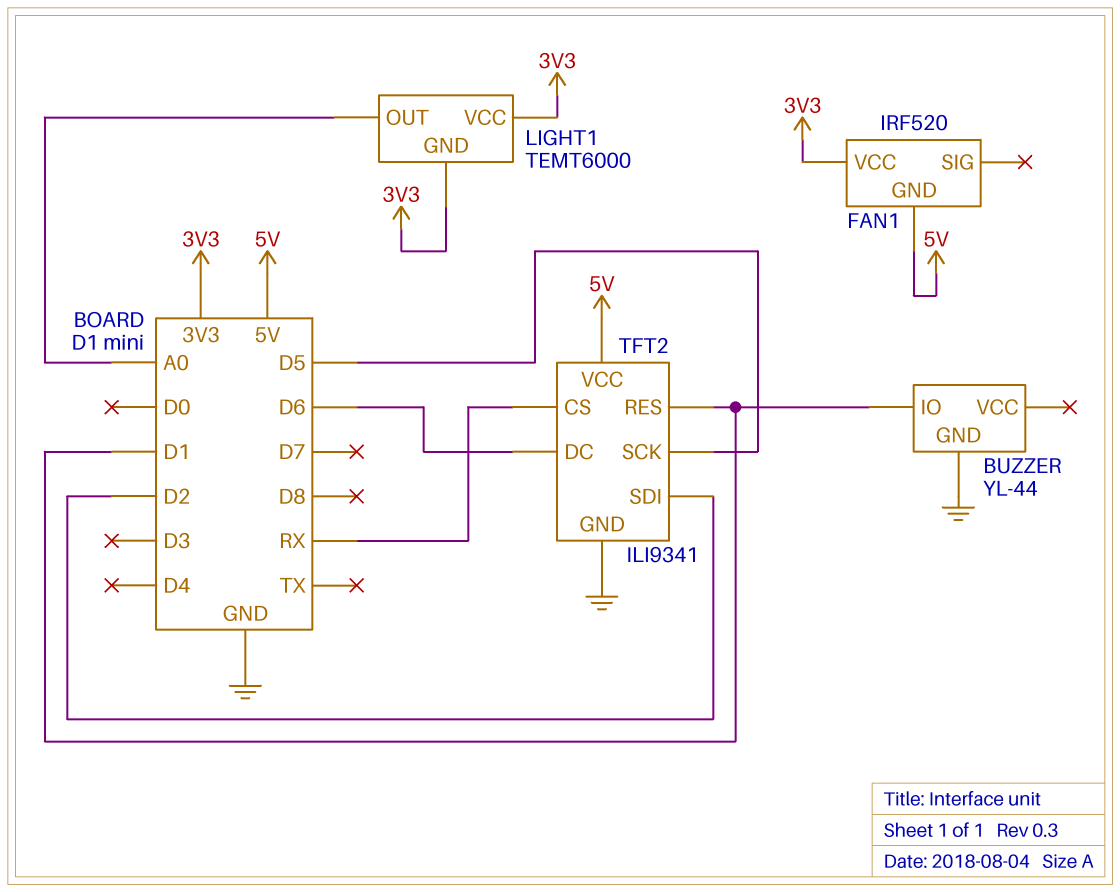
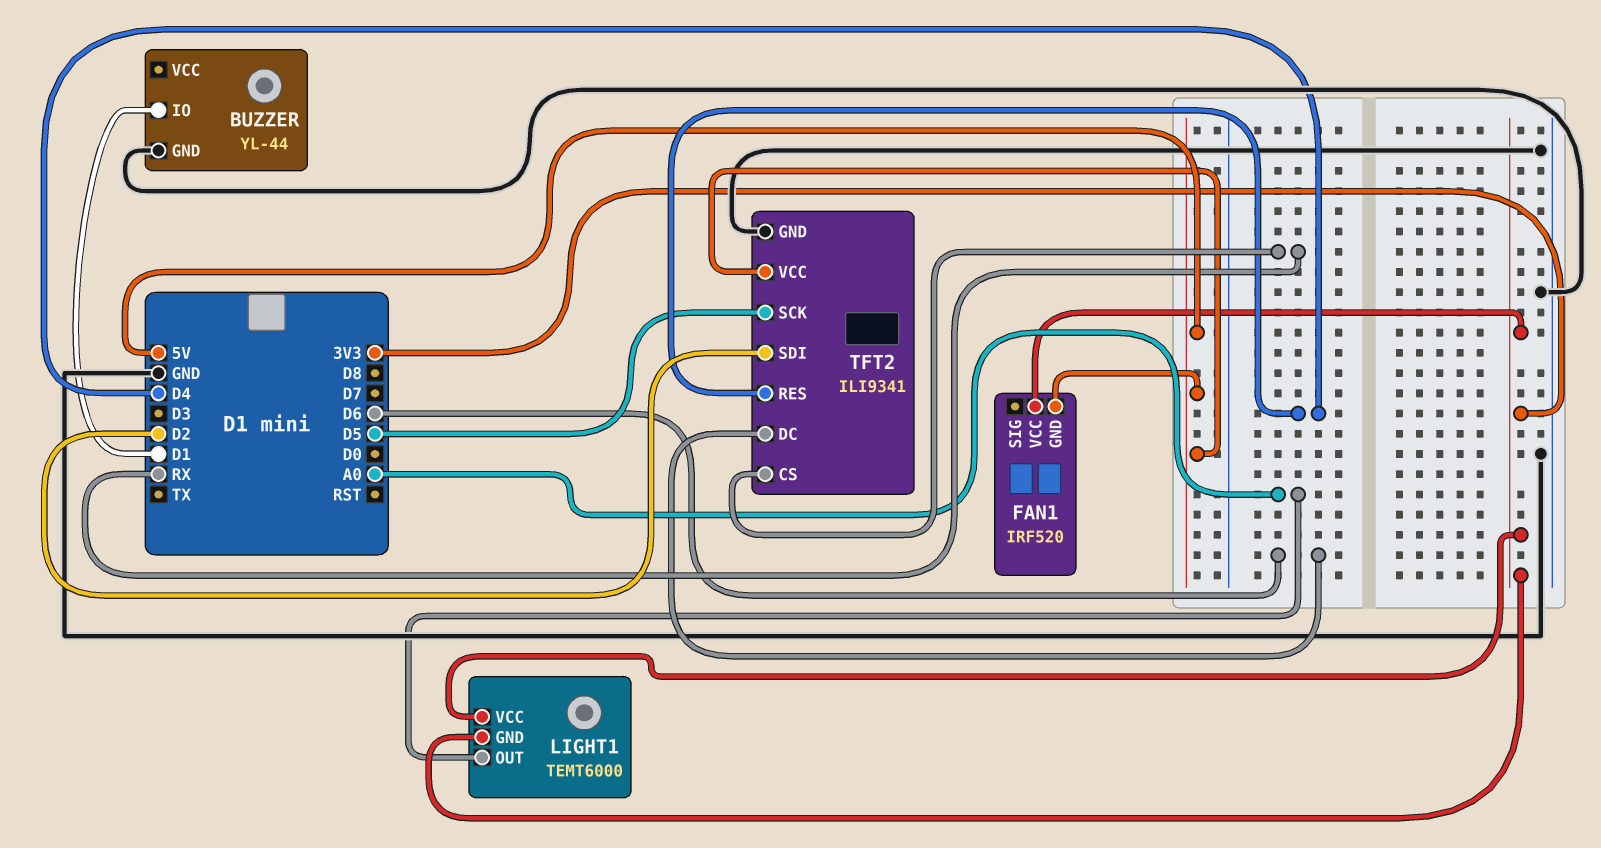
TFT2 pin RES: D1 -> D4

